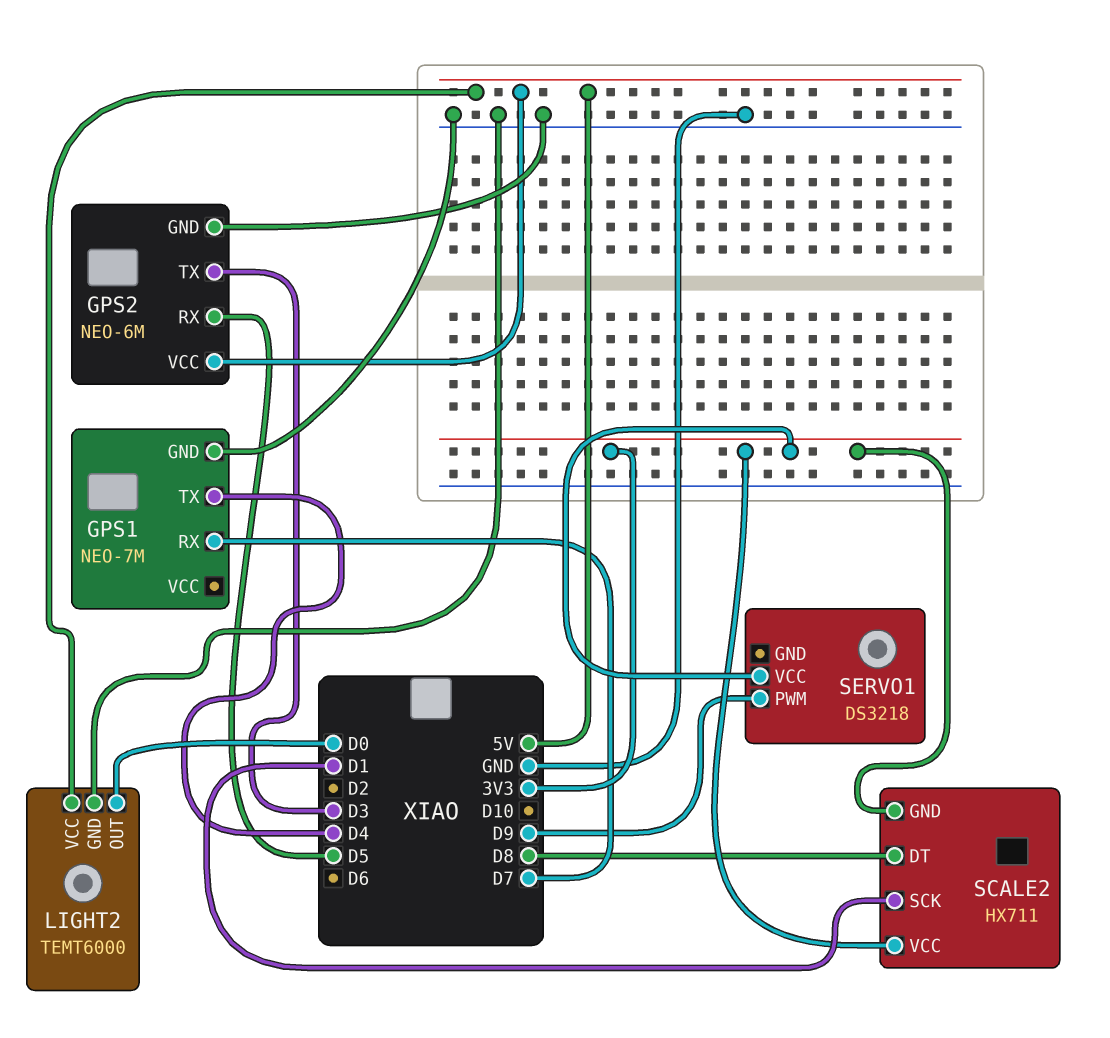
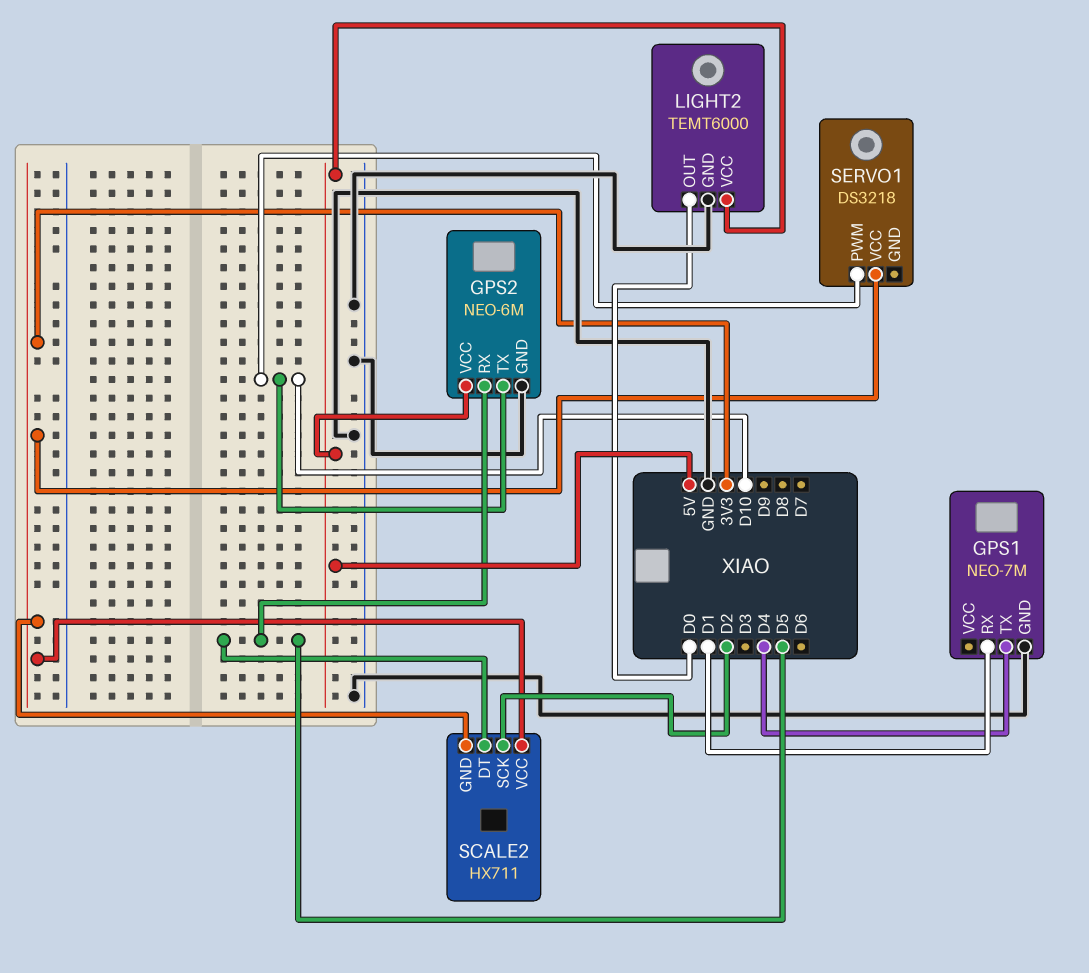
GPS1 pin RX: D7 -> D1
GPS2 pin TX: D3 -> D10
SCALE2 pin DT: D8 -> D5
SCALE2 pin SCK: D1 -> D2
SERVO1 pin PWM: D9 -> D10

